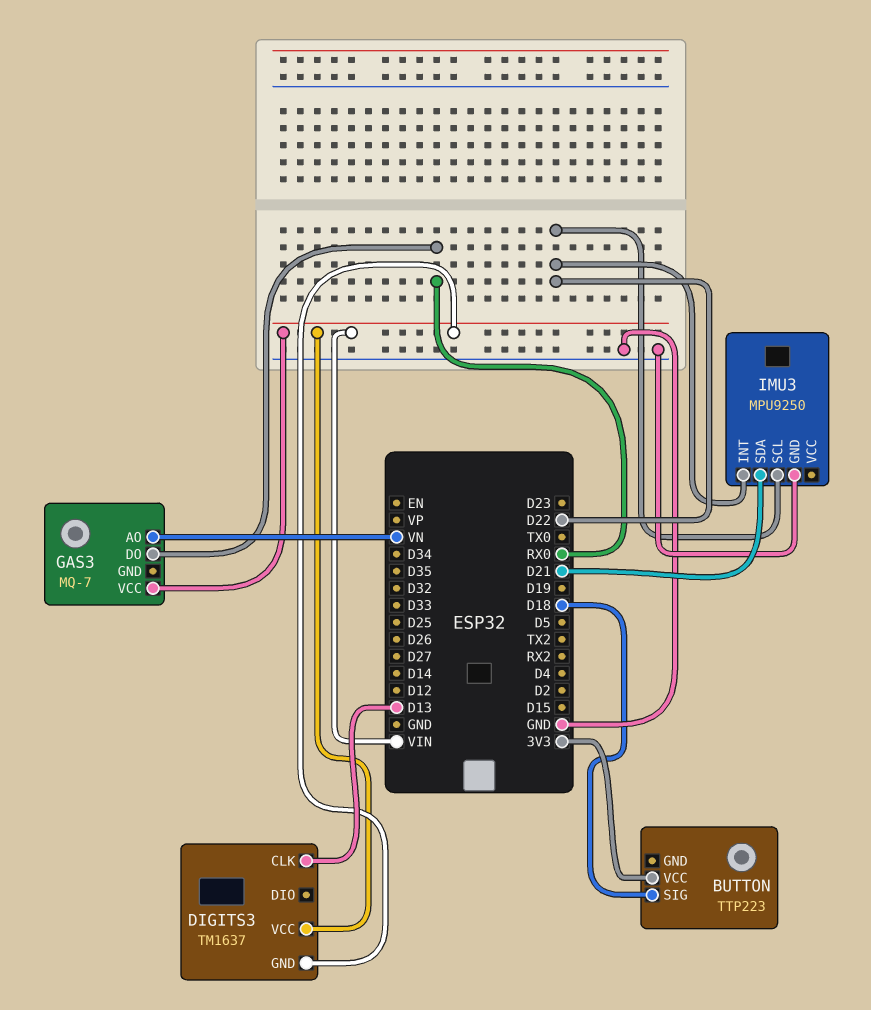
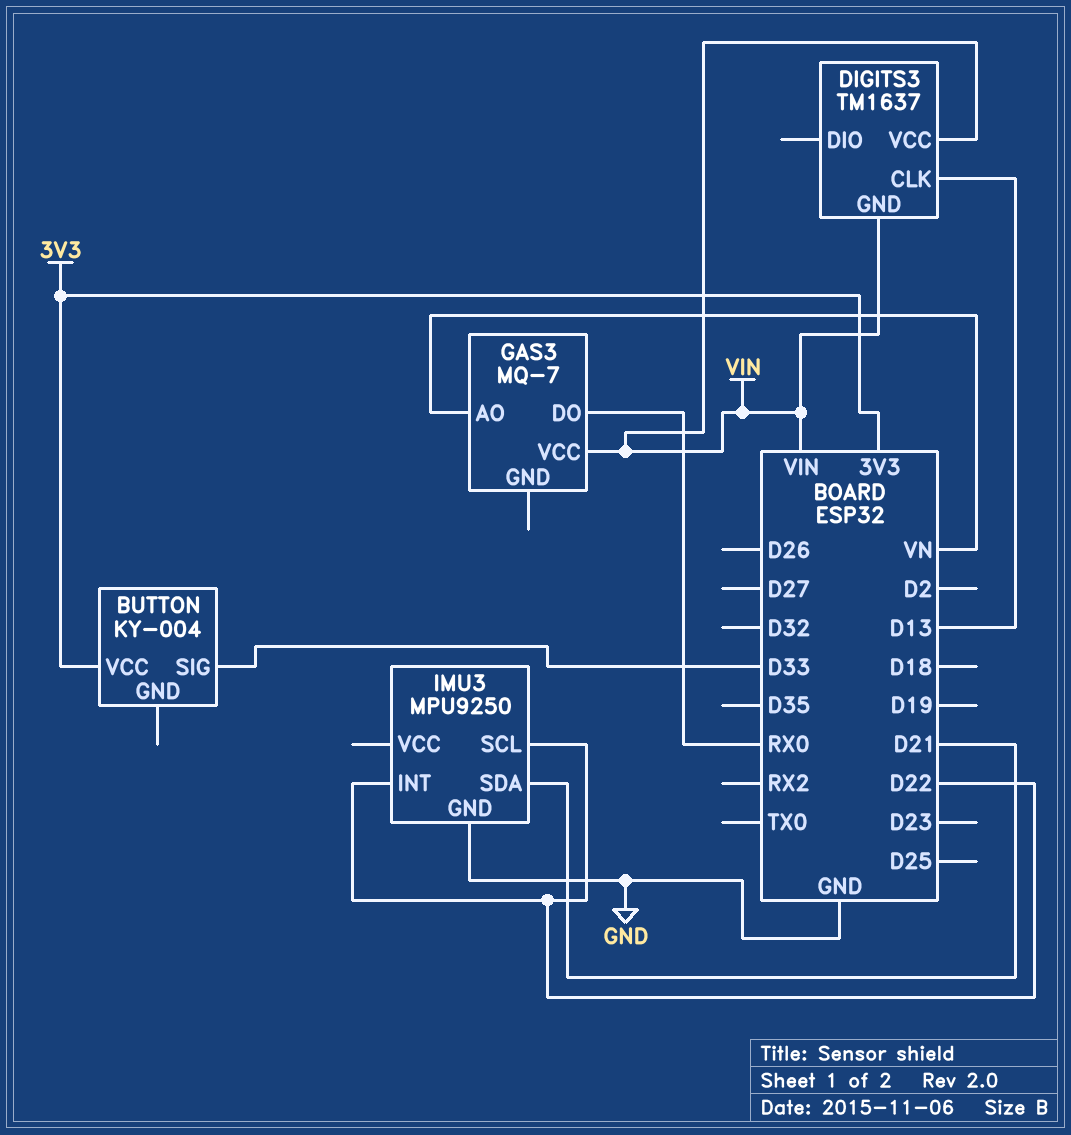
BUTTON: TTP223 -> KY-004
BUTTON pin SIG: D18 -> D33

